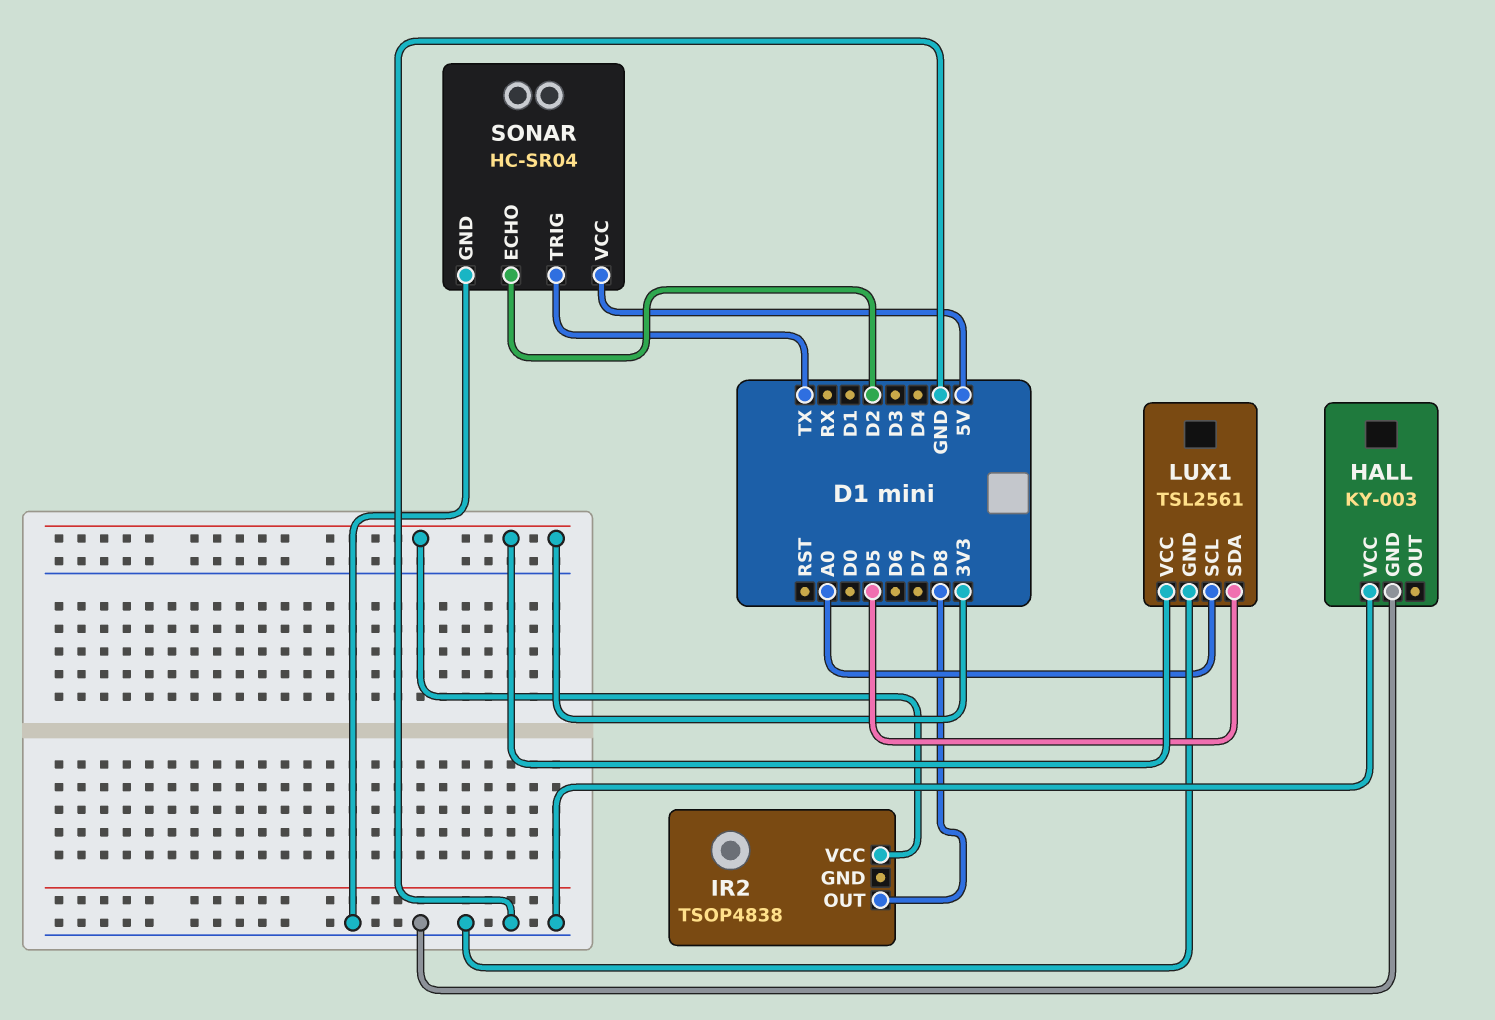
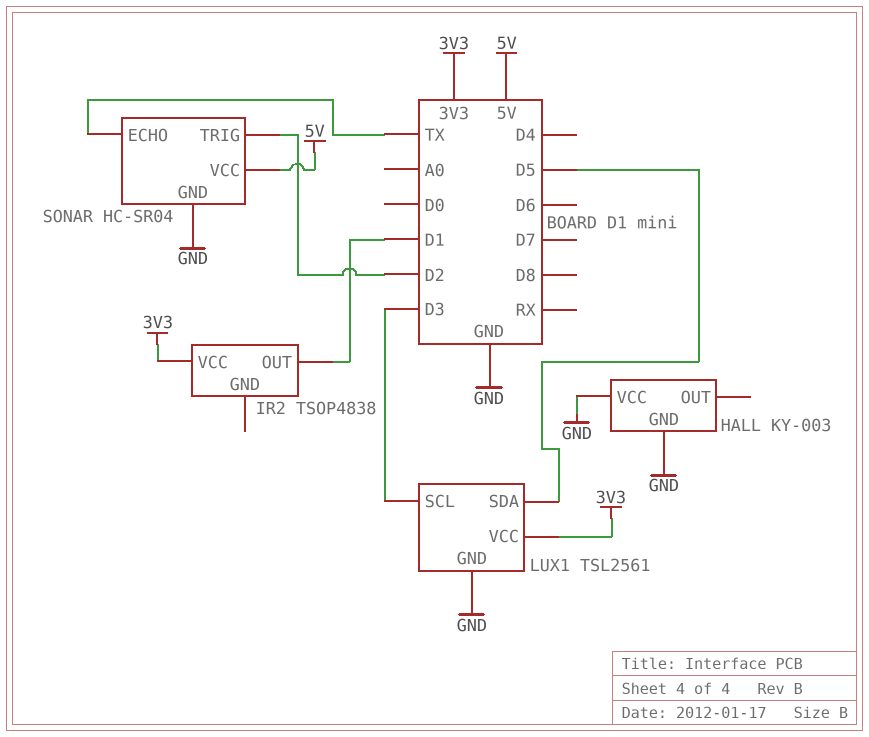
IR2 pin OUT: D8 -> D1
LUX1 pin SCL: A0 -> D3
SONAR pin ECHO: D2 -> TX
SONAR pin TRIG: TX -> D2

